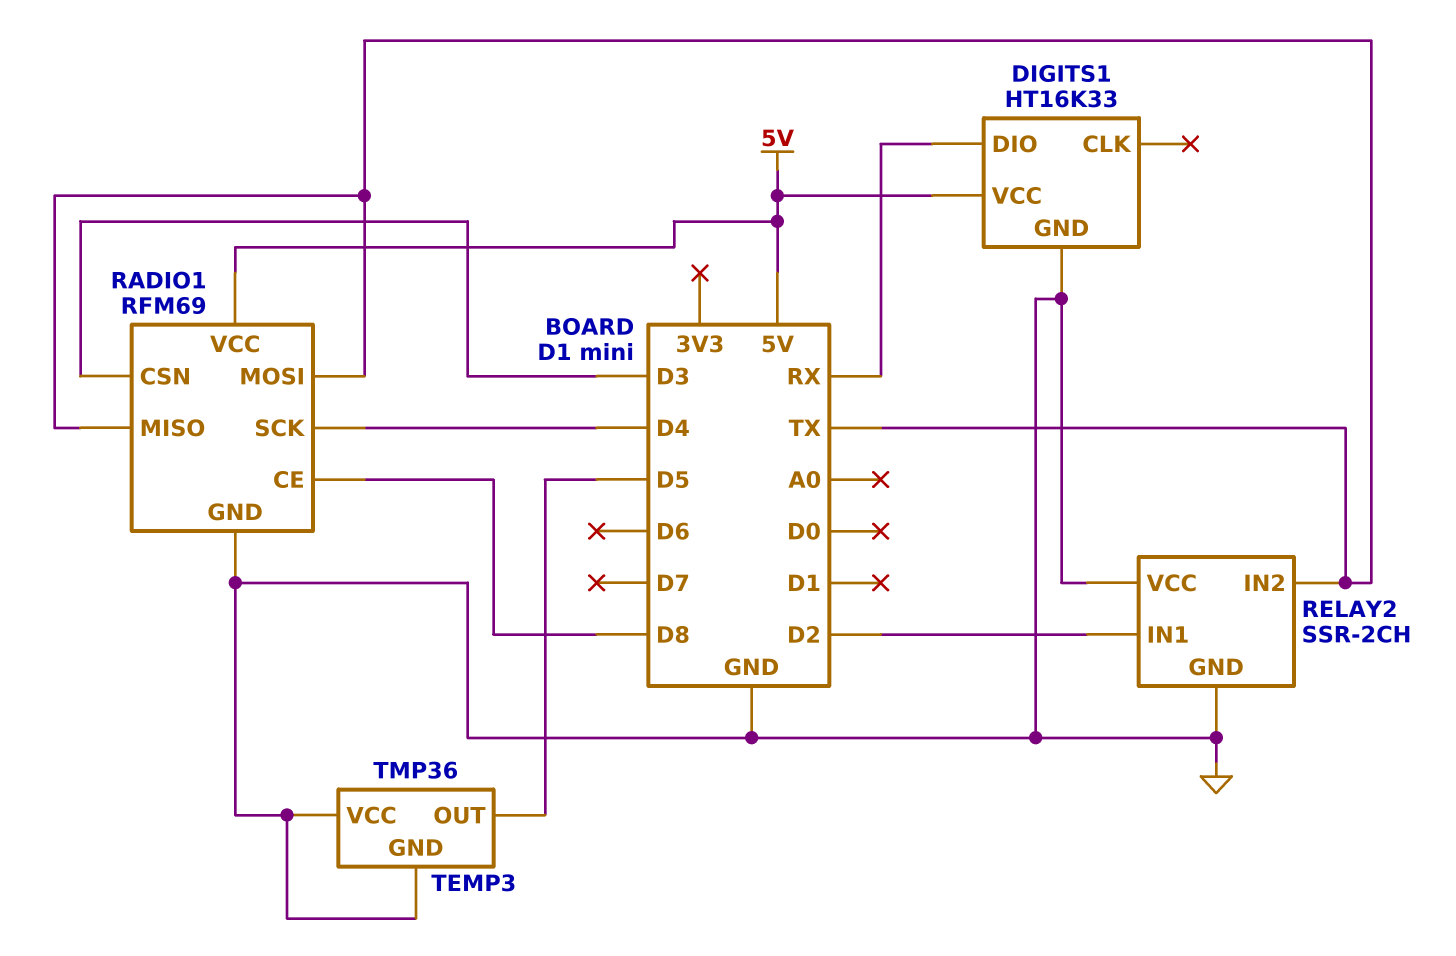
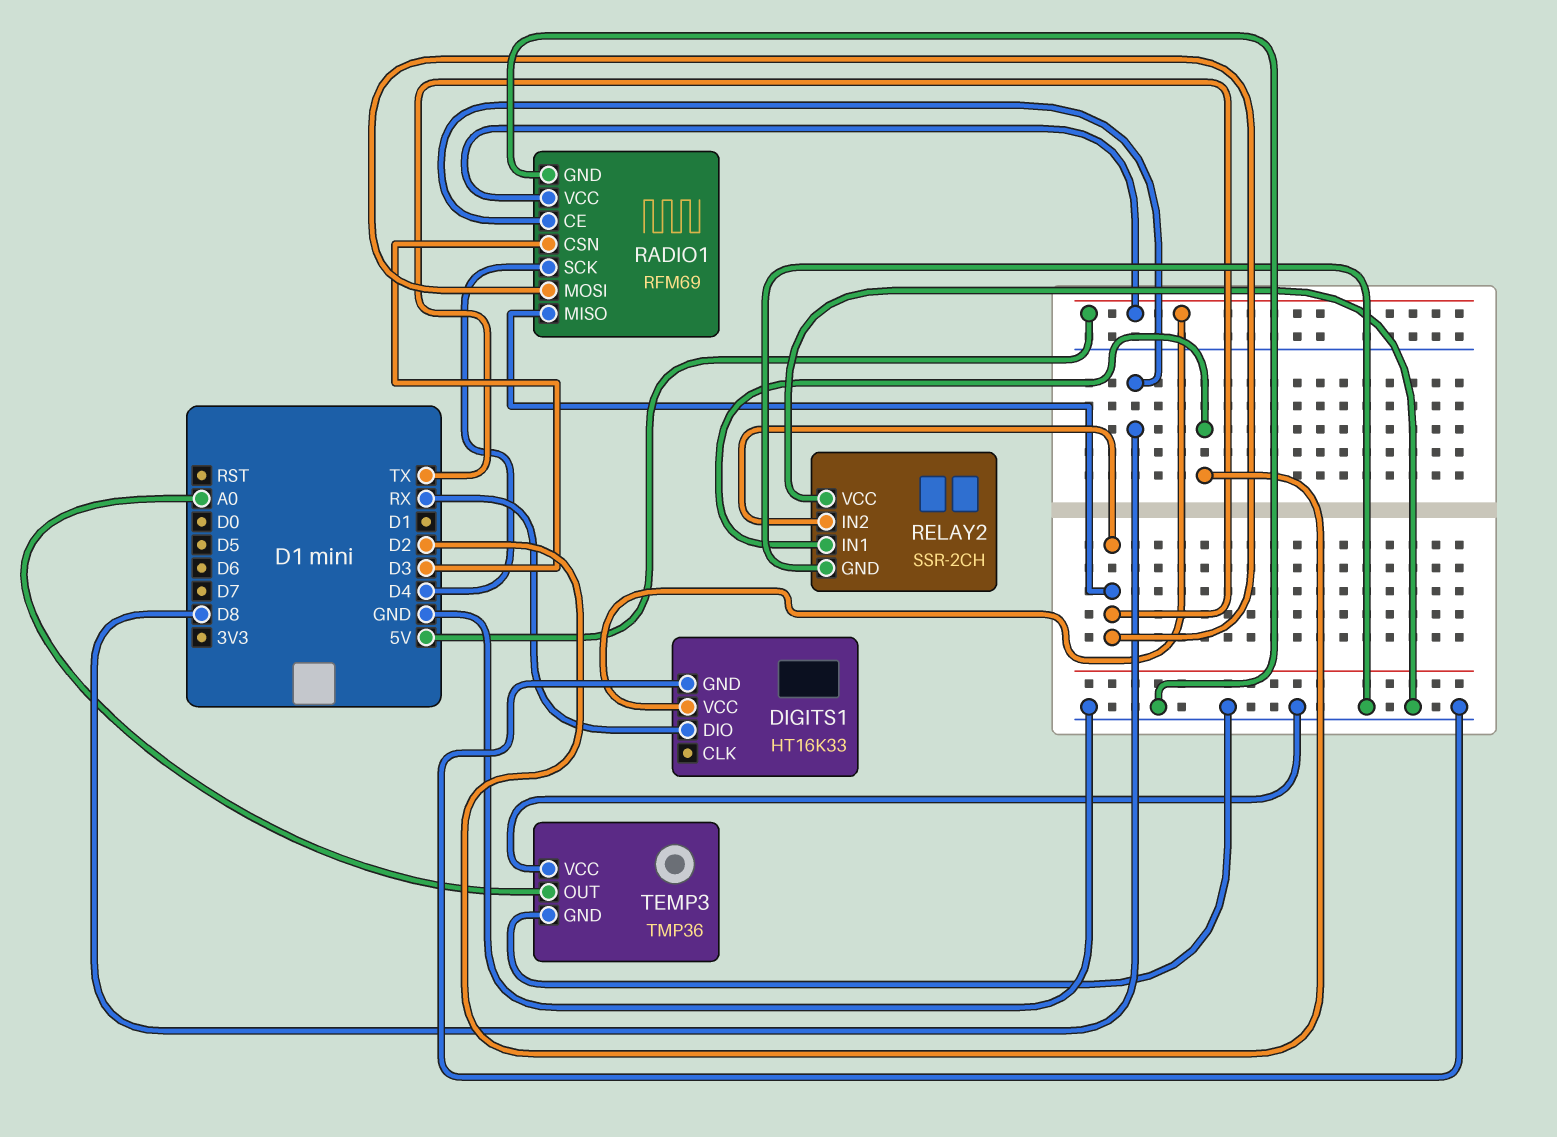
TEMP3 pin OUT: D5 -> A0

